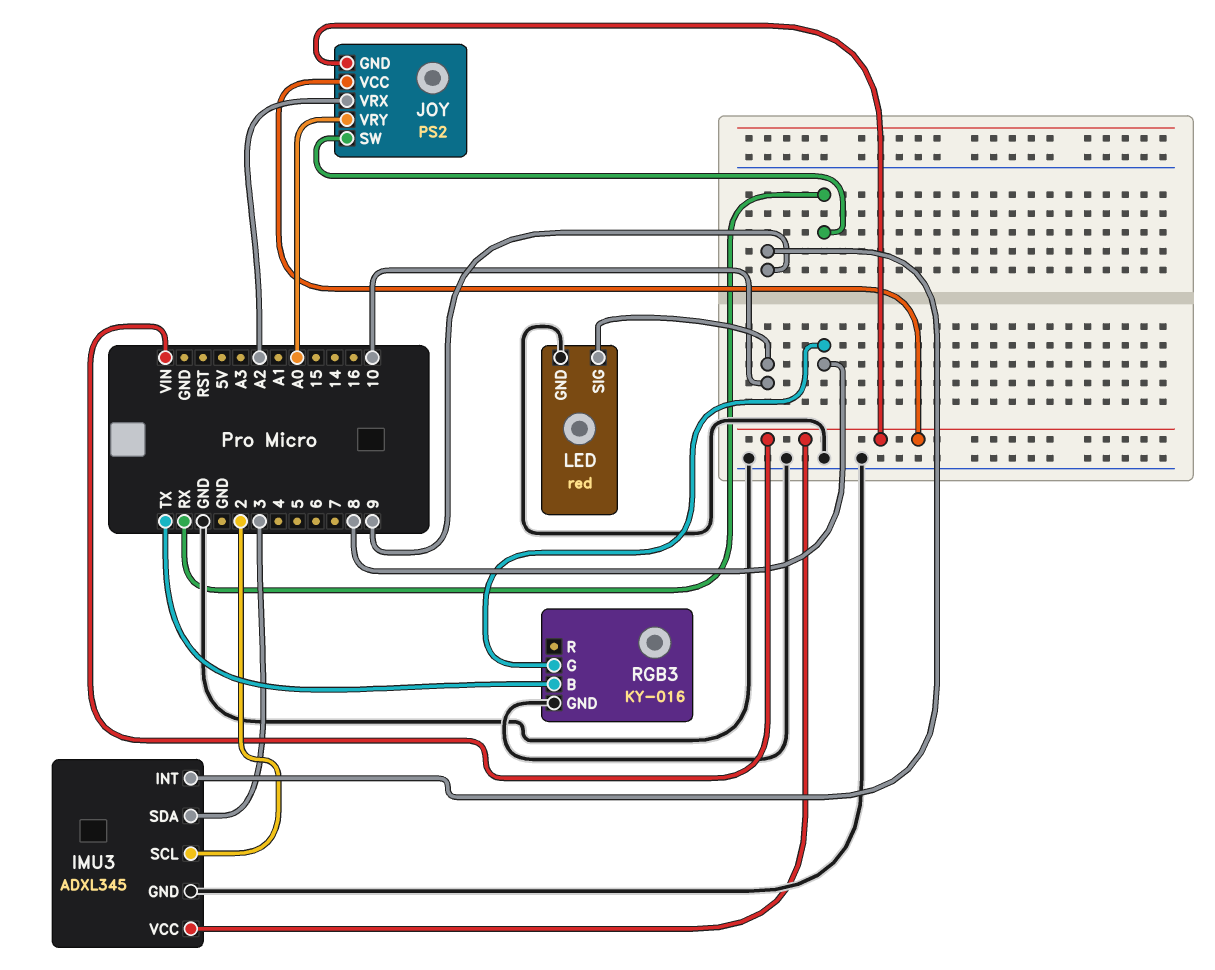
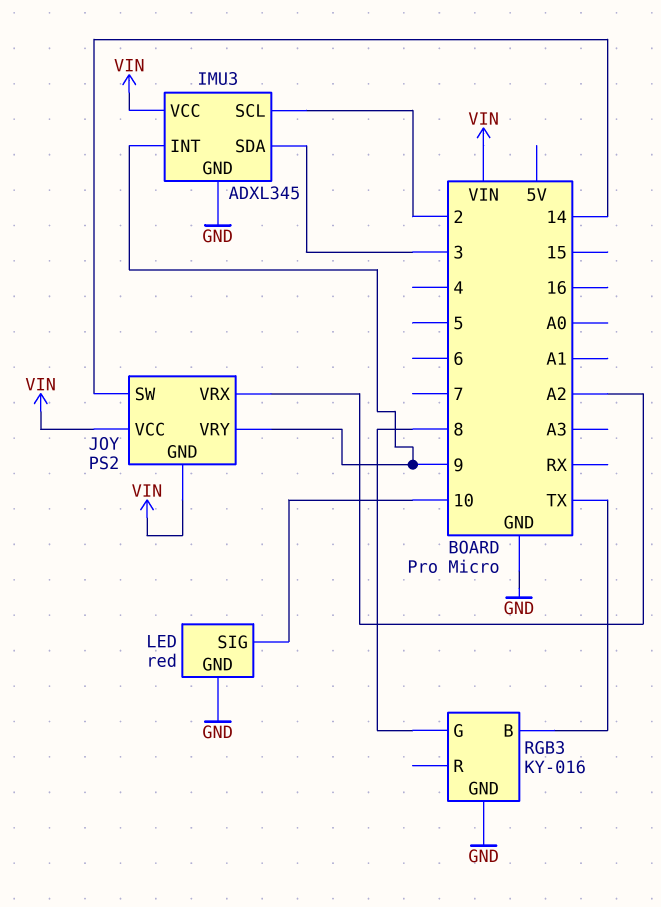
JOY pin SW: RX -> 14
JOY pin VRY: A0 -> 9

